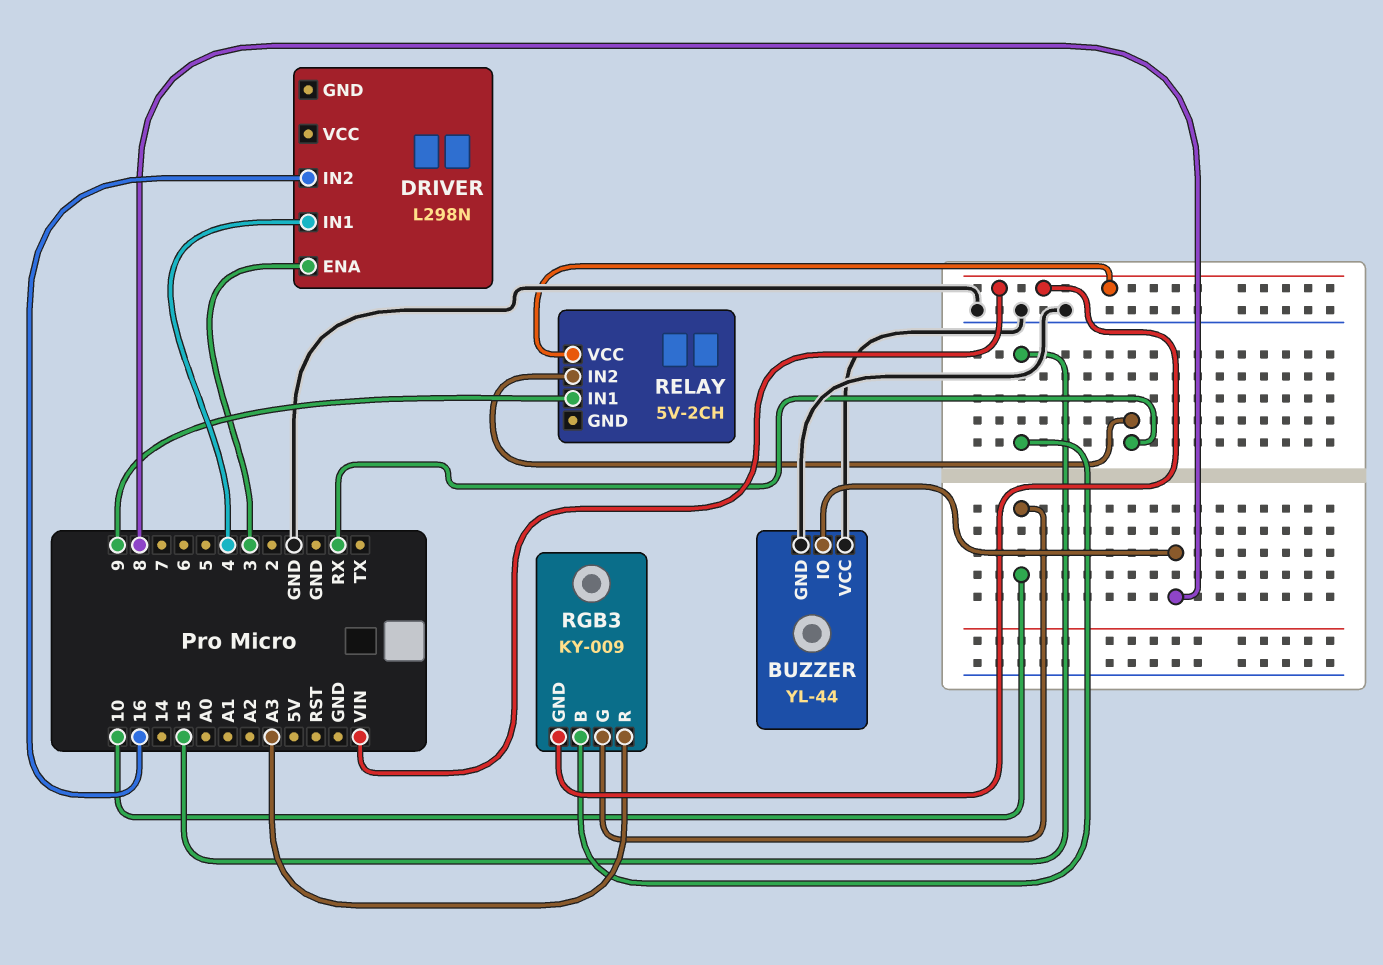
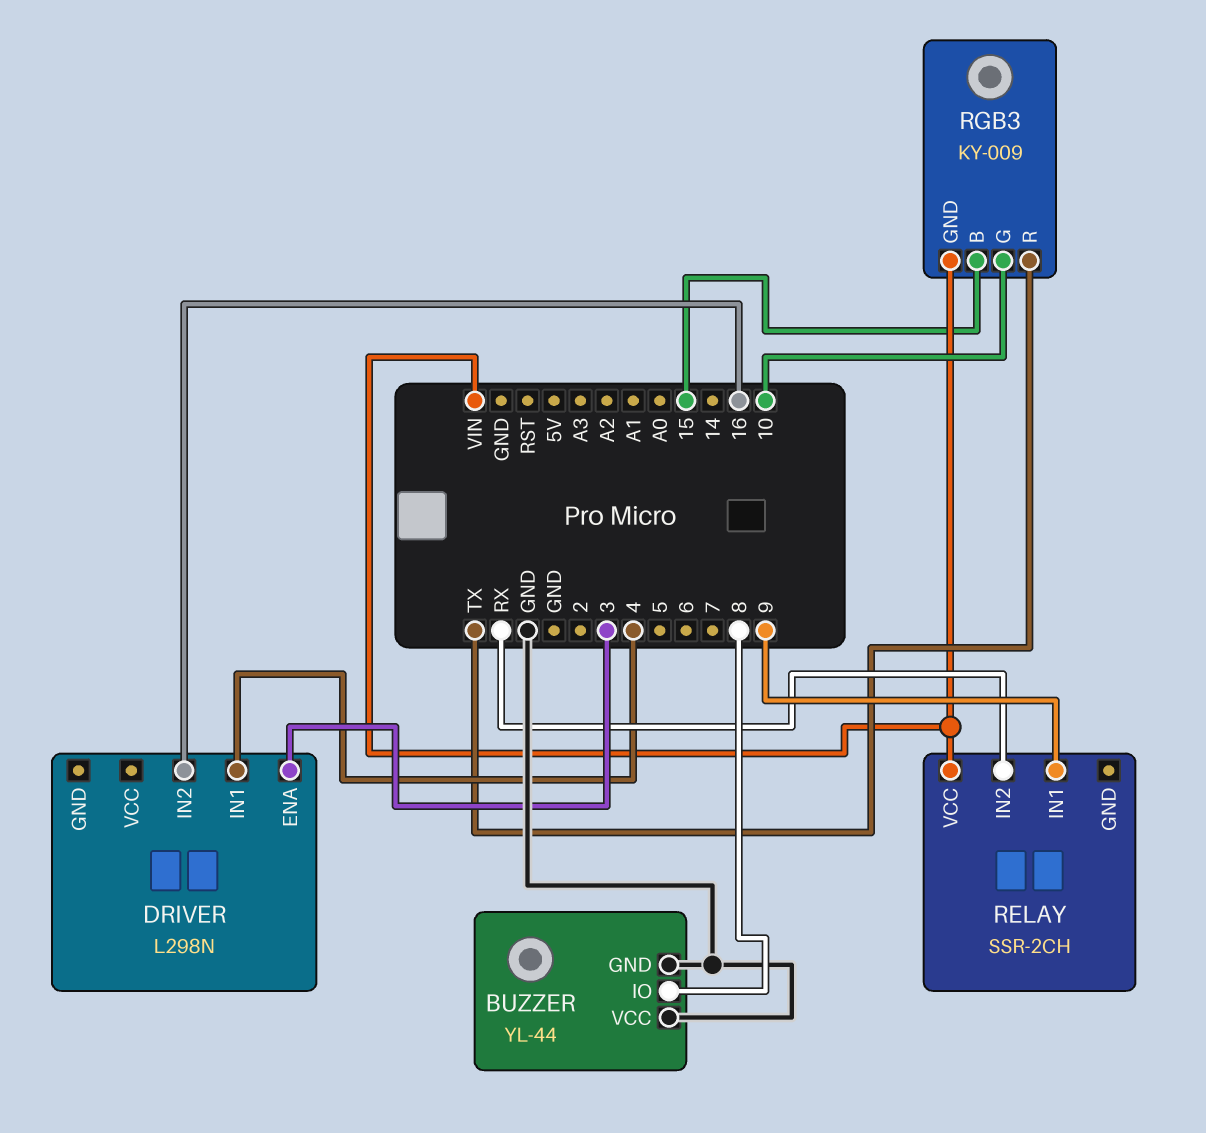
RELAY: 5V-2CH -> SSR-2CH
RGB3 pin R: A3 -> TX

